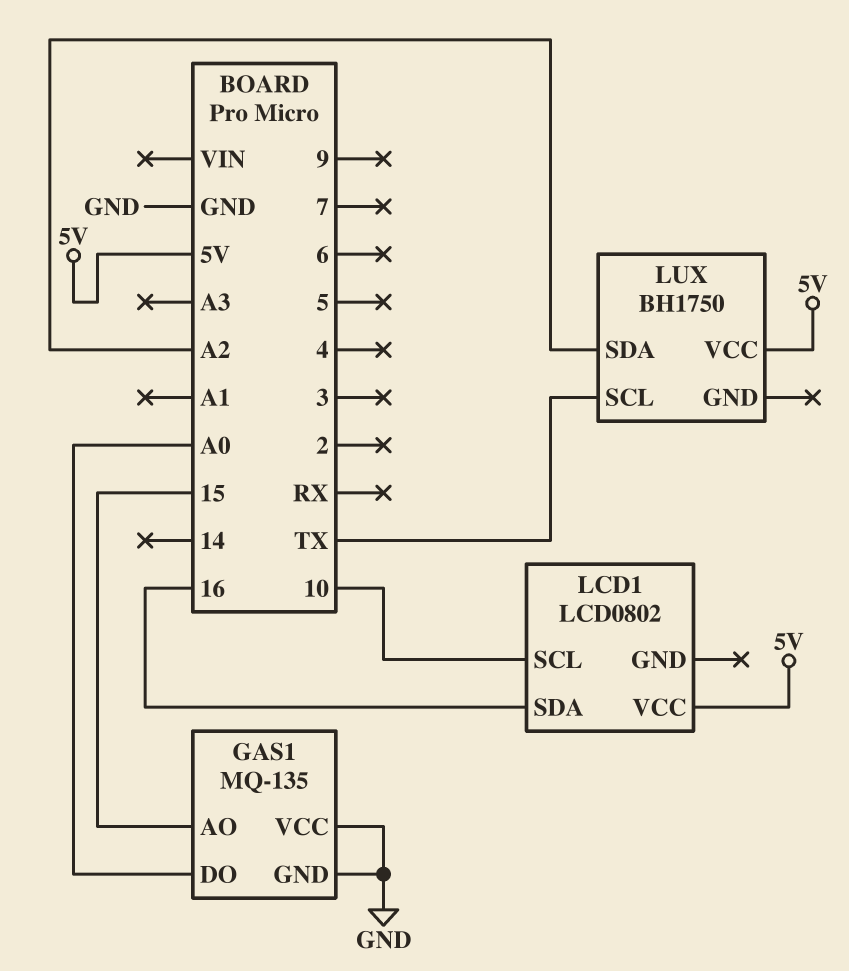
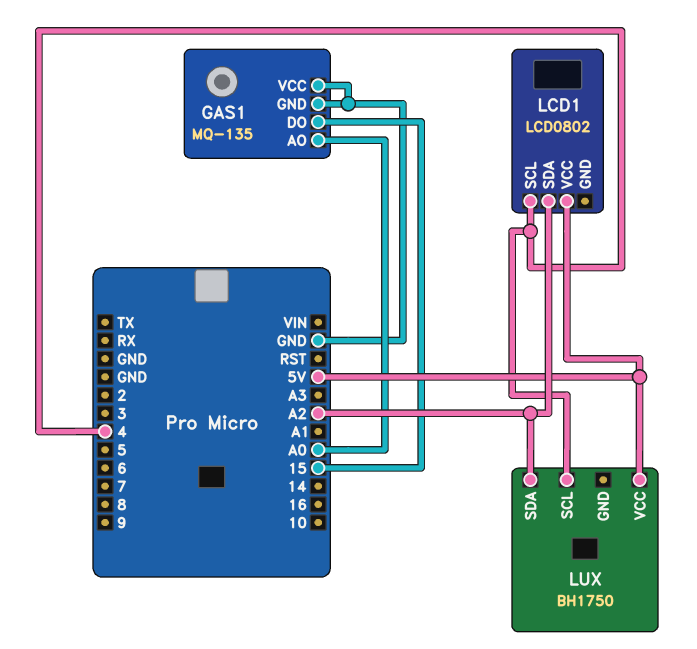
GAS1 pin AO: 15 -> A0
GAS1 pin DO: A0 -> 15
LCD1 pin SCL: 10 -> 4
LCD1 pin SDA: 16 -> A2
LUX pin SCL: TX -> 4

